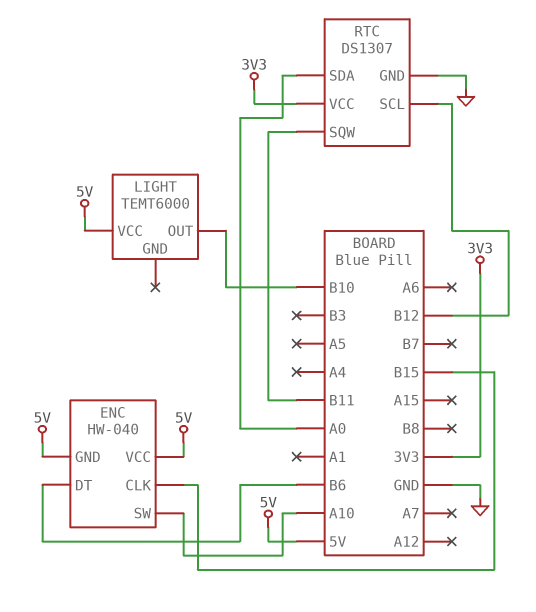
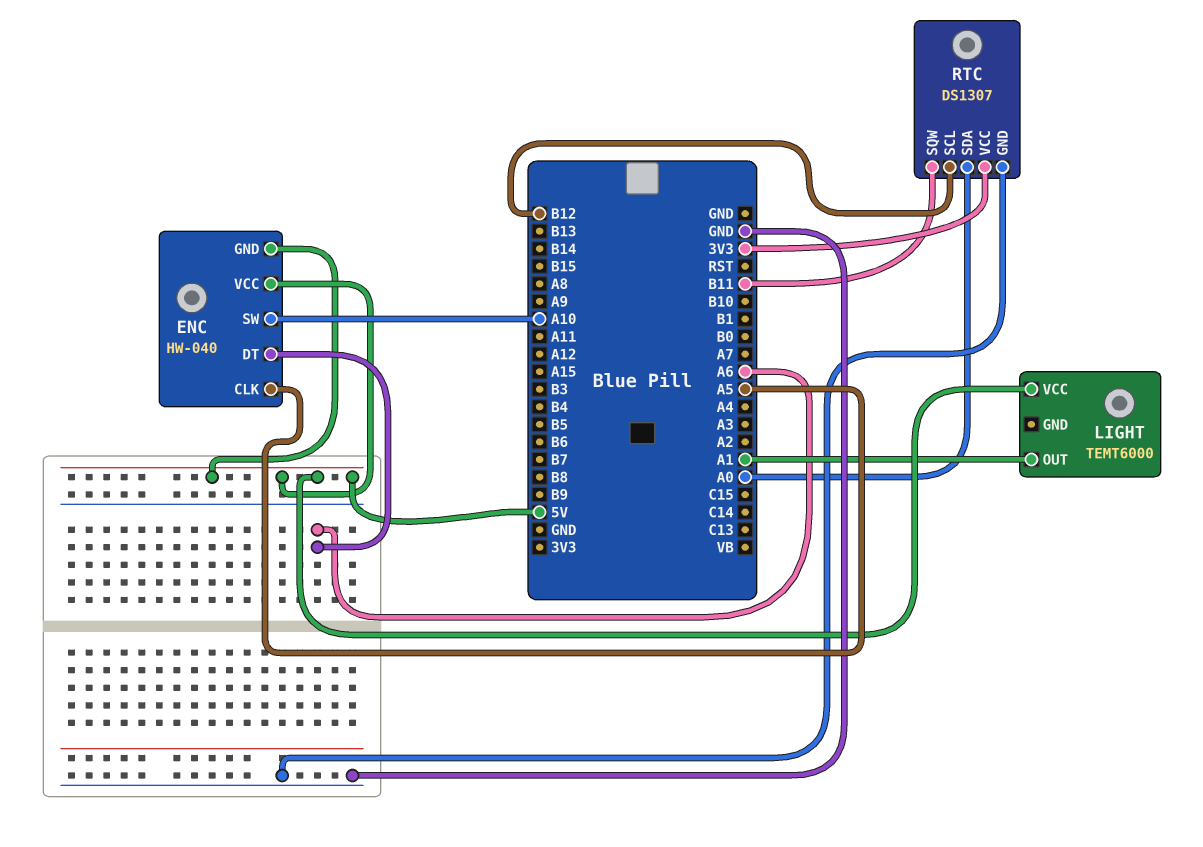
ENC pin CLK: B15 -> A5
ENC pin DT: B6 -> A6
LIGHT pin OUT: B10 -> A1

